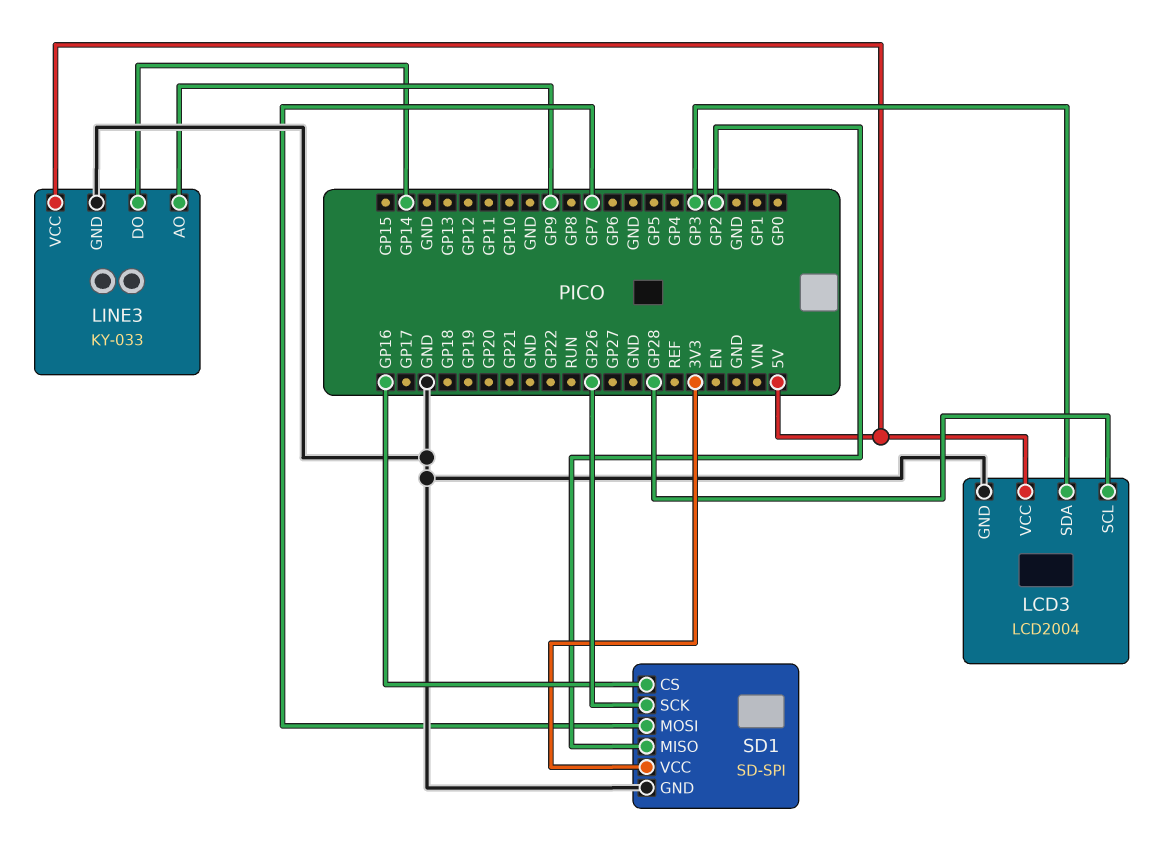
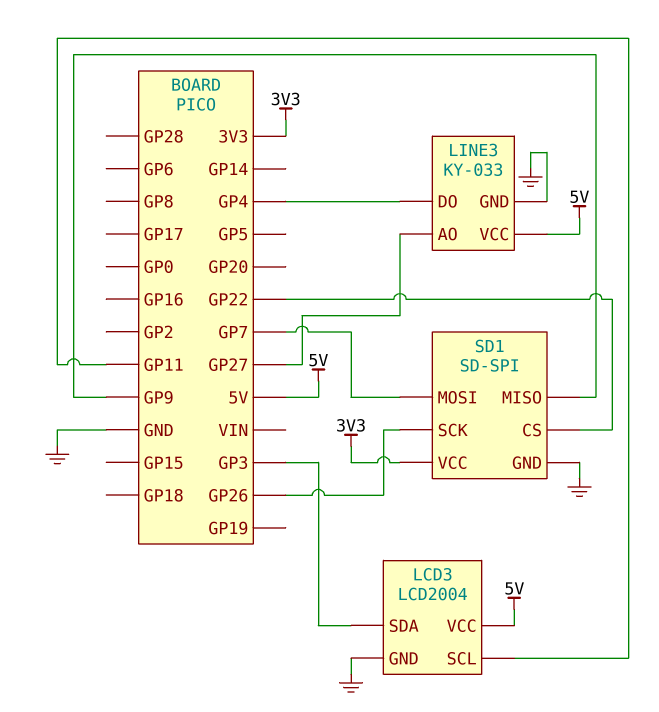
LCD3 pin SCL: GP28 -> GP11
LINE3 pin AO: GP9 -> GP27
LINE3 pin DO: GP14 -> GP4
SD1 pin CS: GP16 -> GP22
SD1 pin MISO: GP2 -> GP9

